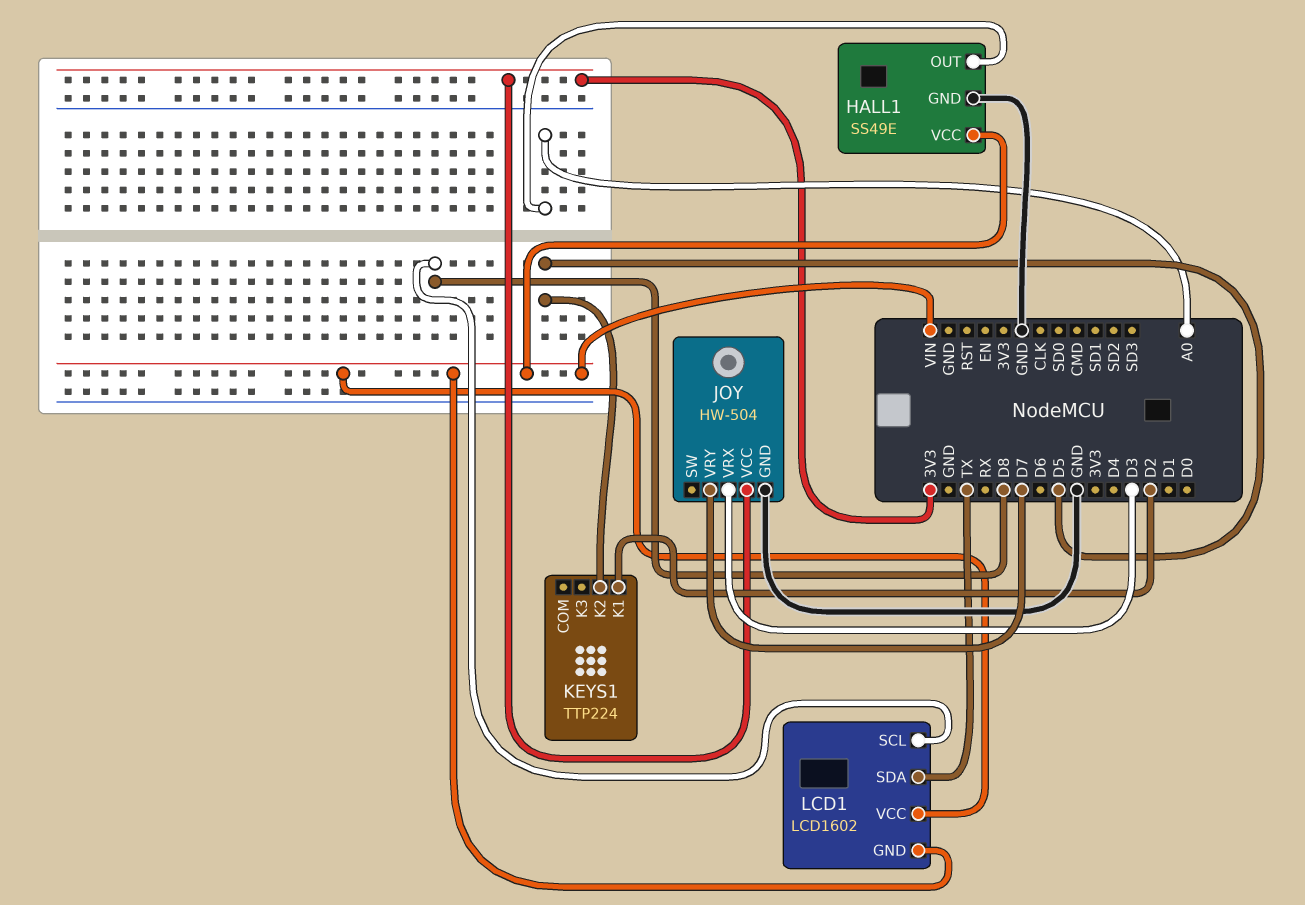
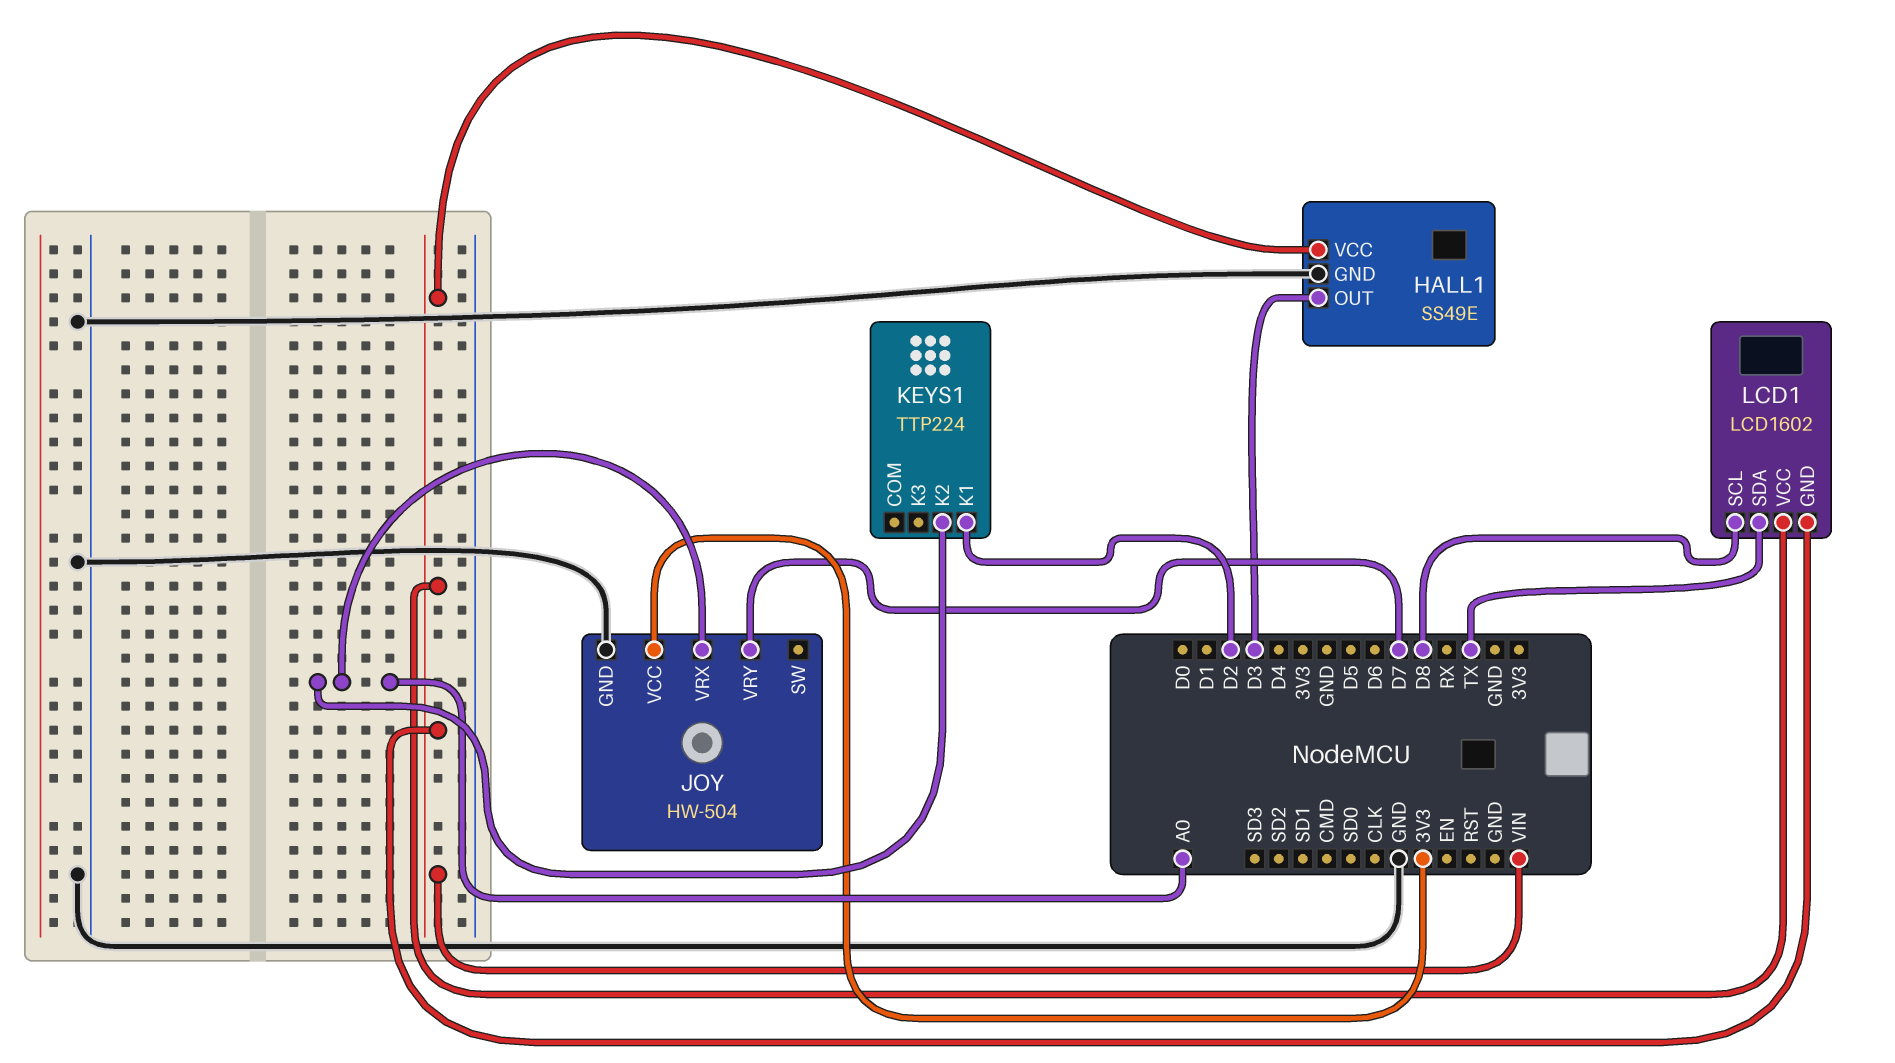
HALL1 pin OUT: A0 -> D3
JOY pin VRX: D3 -> A0
KEYS1 pin K2: D5 -> A0

